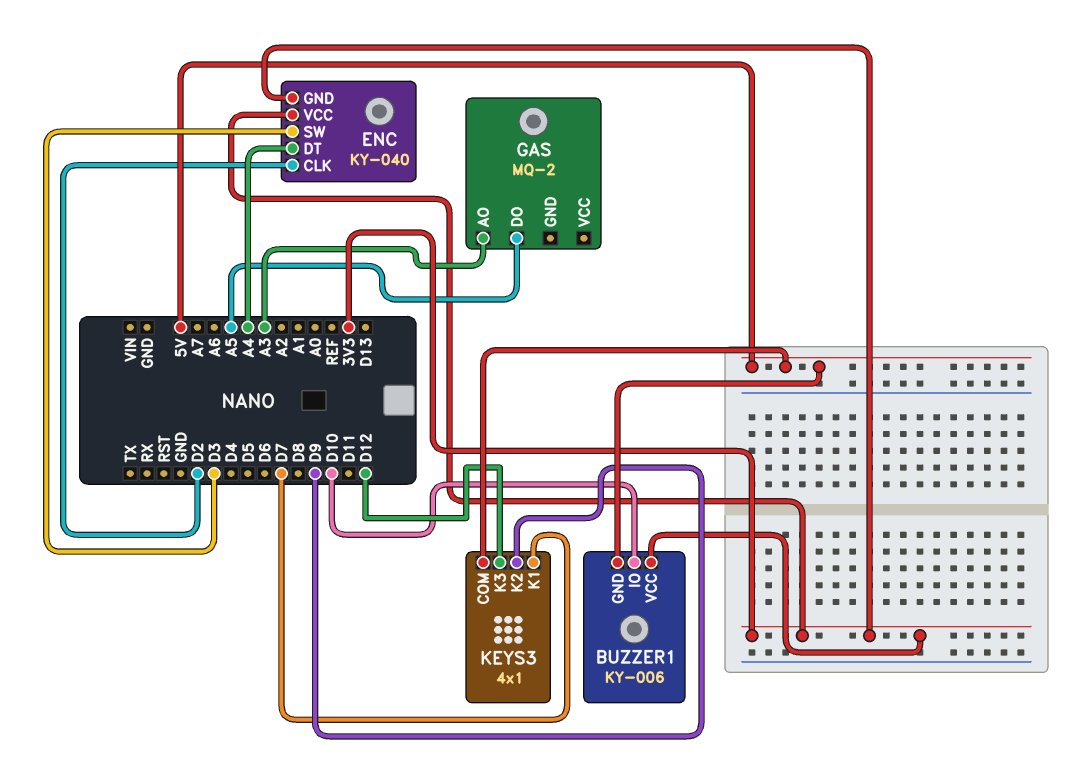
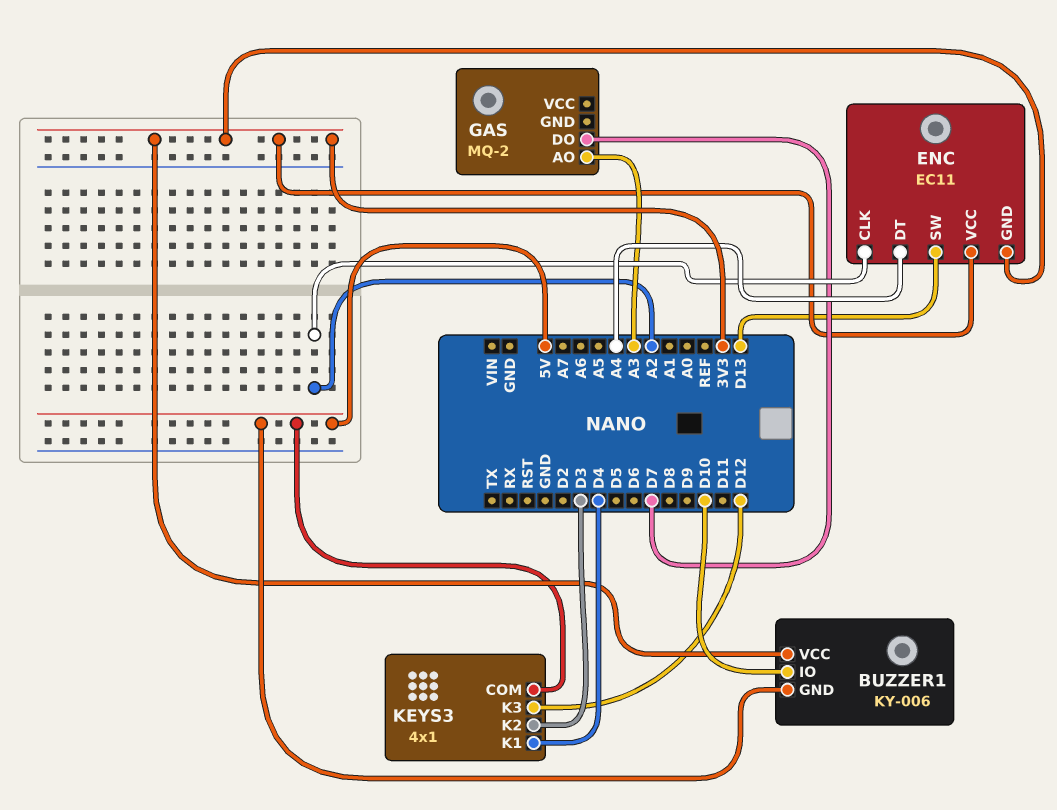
ENC: KY-040 -> EC11
ENC pin CLK: D2 -> A2
ENC pin SW: D3 -> D13
GAS pin DO: A5 -> D7
KEYS3 pin K1: D7 -> D4
KEYS3 pin K2: D9 -> D3

